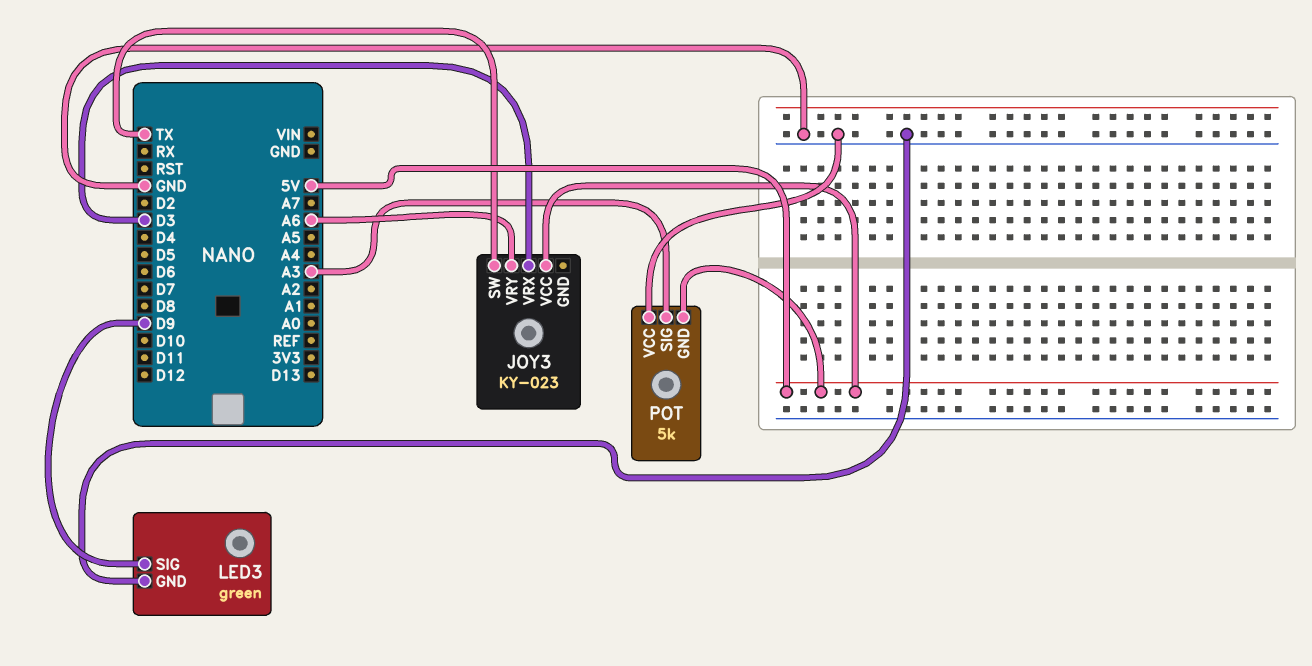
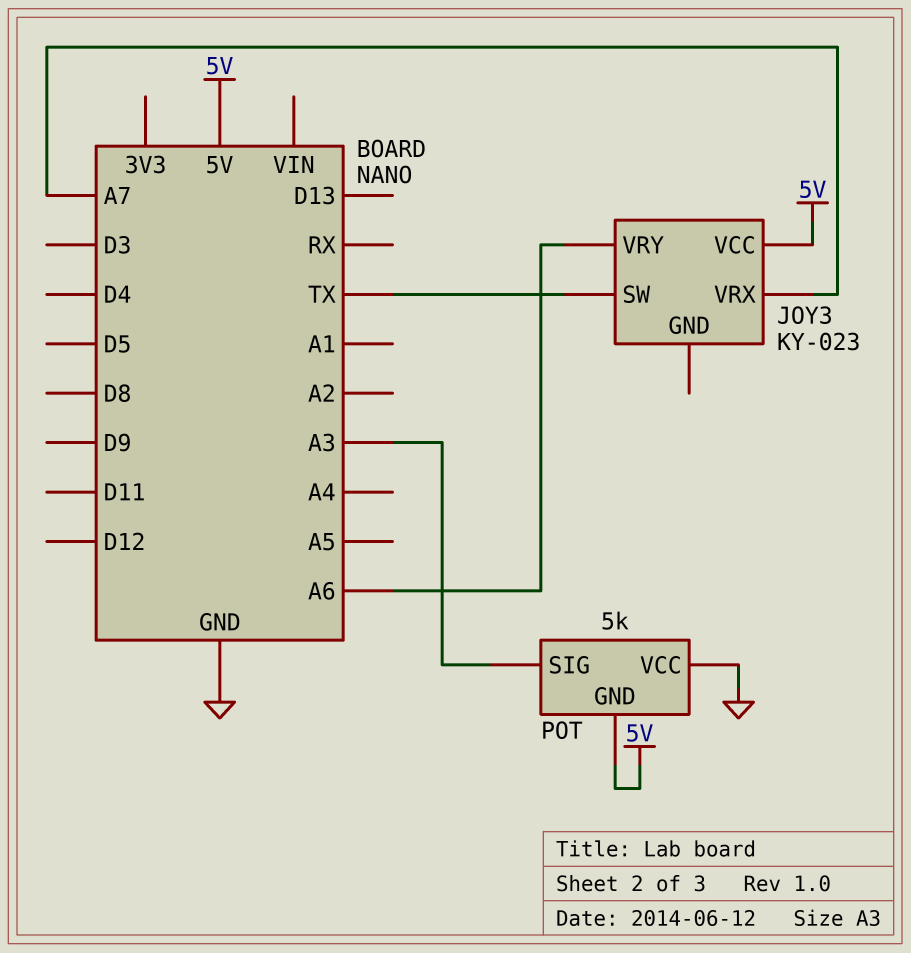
JOY3 pin VRX: D3 -> A7
LED3: green -> none
LED3 pin GND: GND -> none
LED3 pin SIG: D9 -> none

